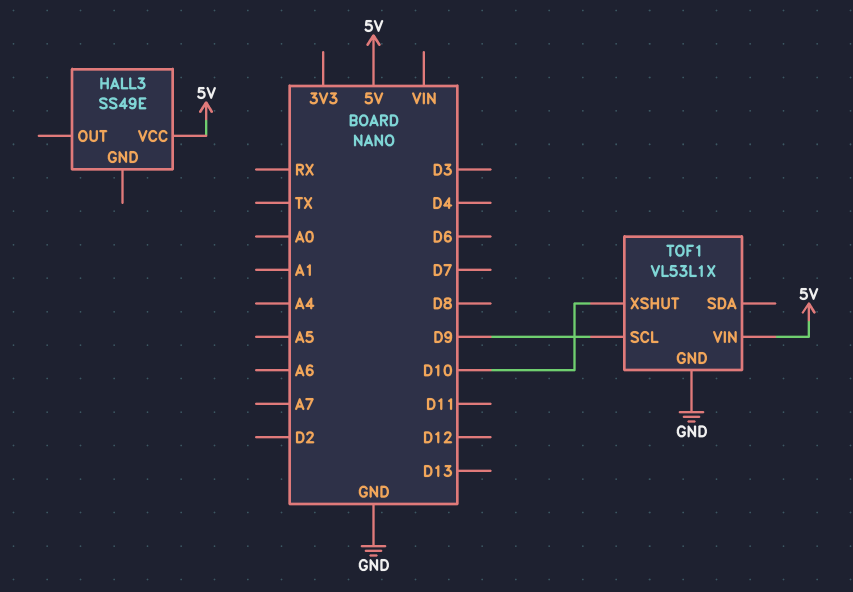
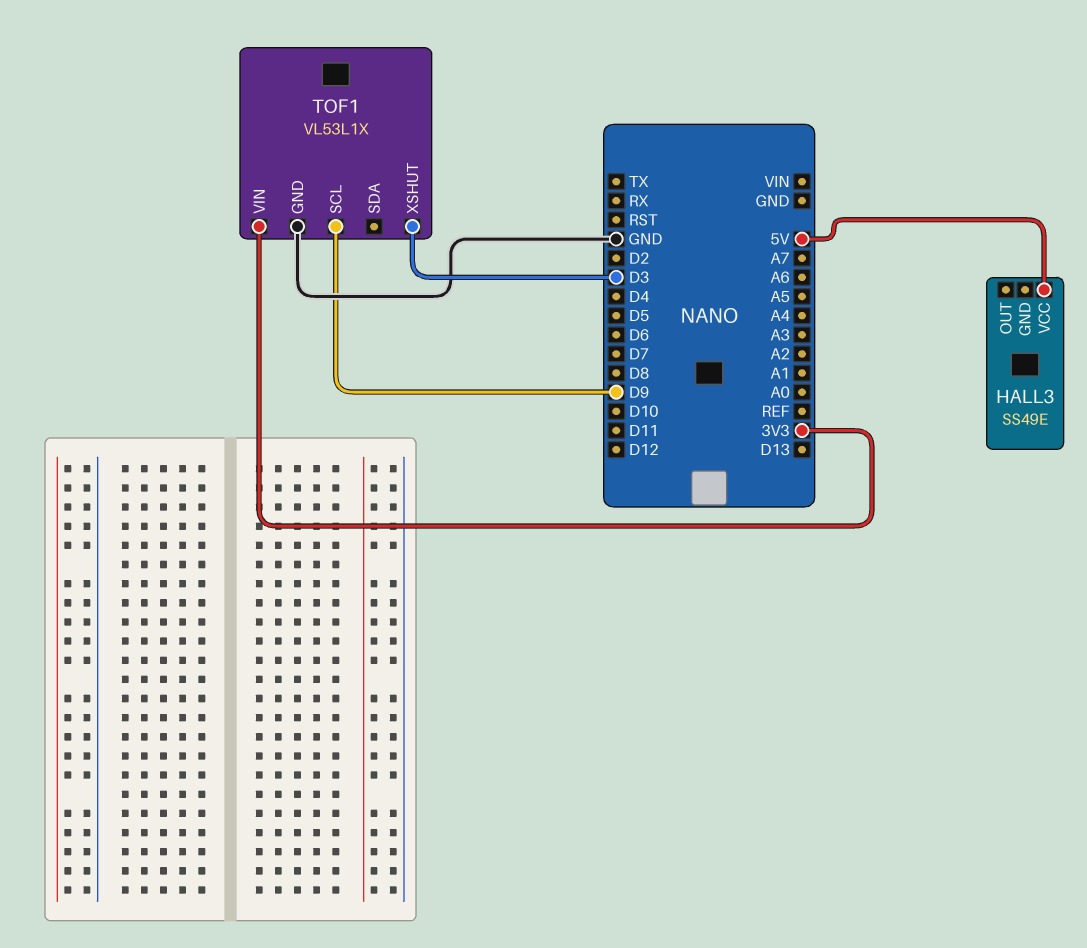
TOF1 pin VIN: 5V -> 3V3
TOF1 pin XSHUT: D10 -> D3

